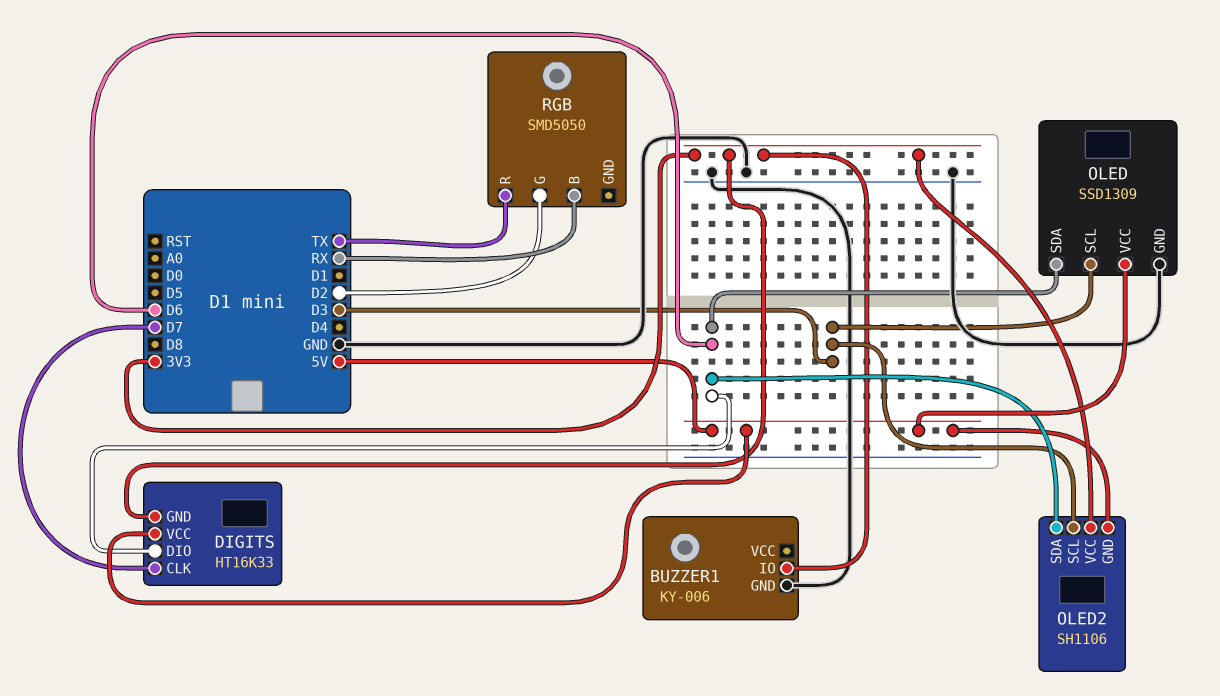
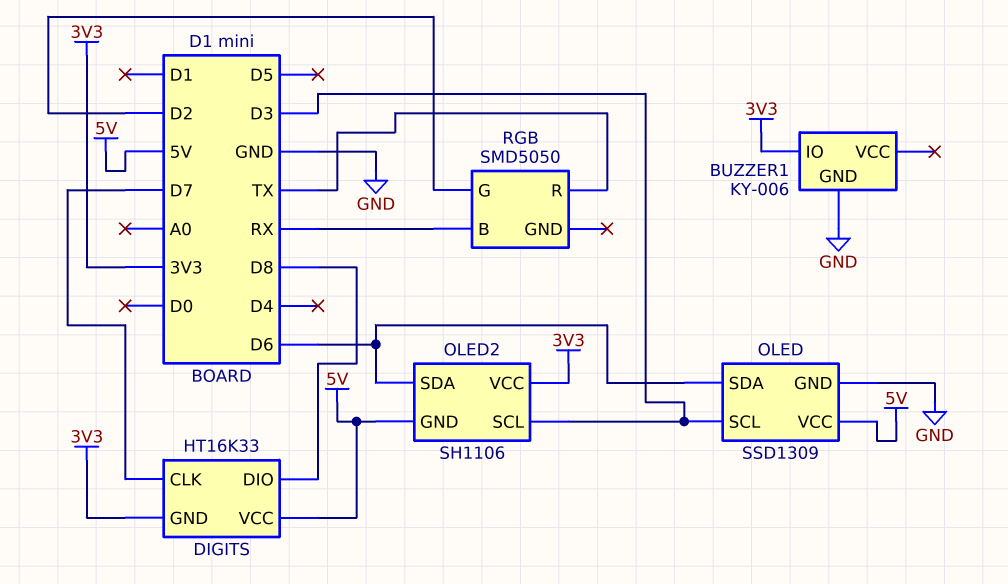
DIGITS pin DIO: D6 -> D8

